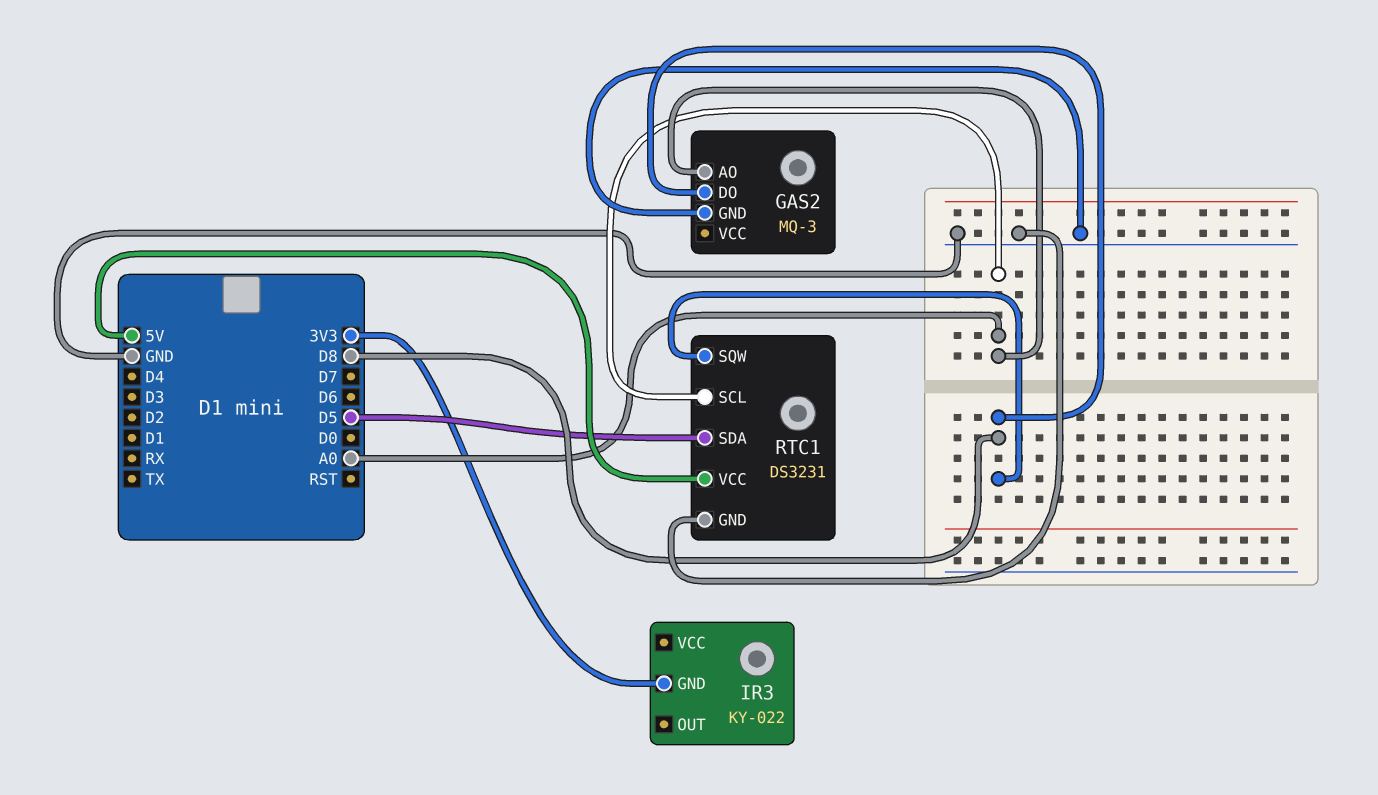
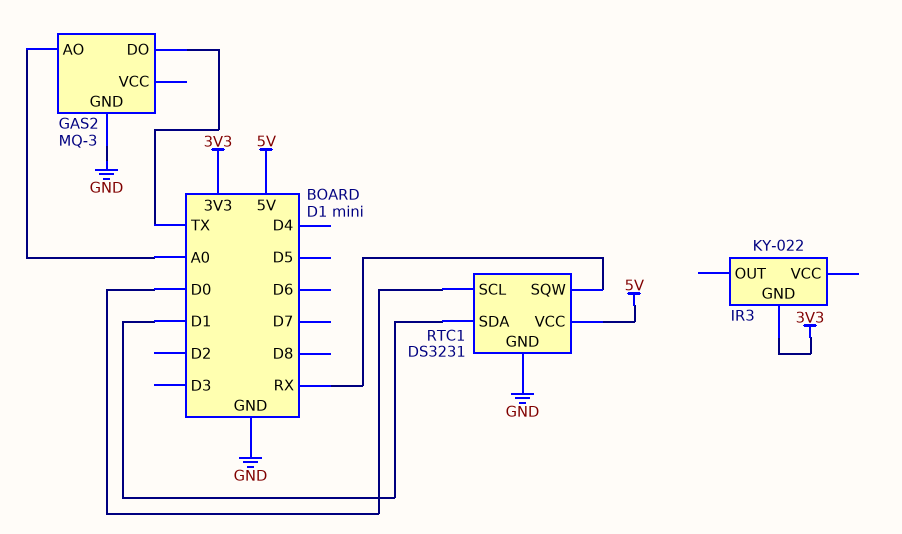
GAS2 pin DO: D8 -> TX
RTC1 pin SCL: A0 -> D0
RTC1 pin SDA: D5 -> D1
RTC1 pin SQW: D8 -> RX

